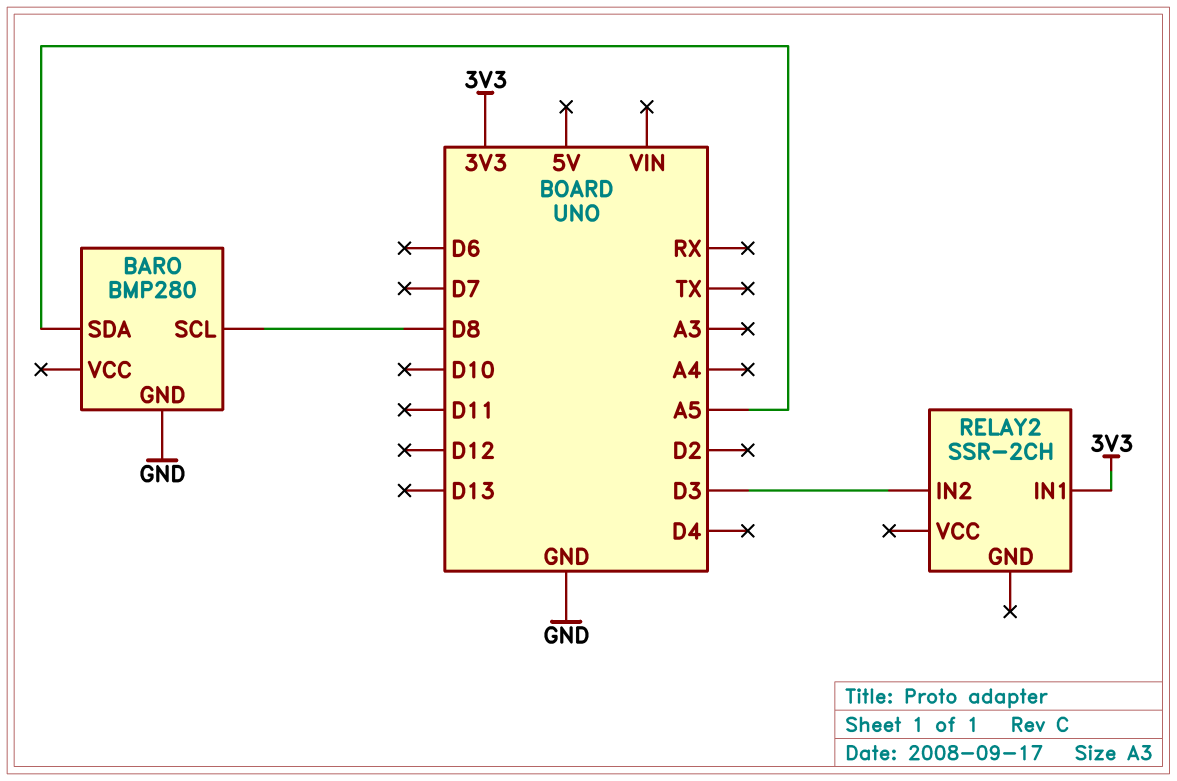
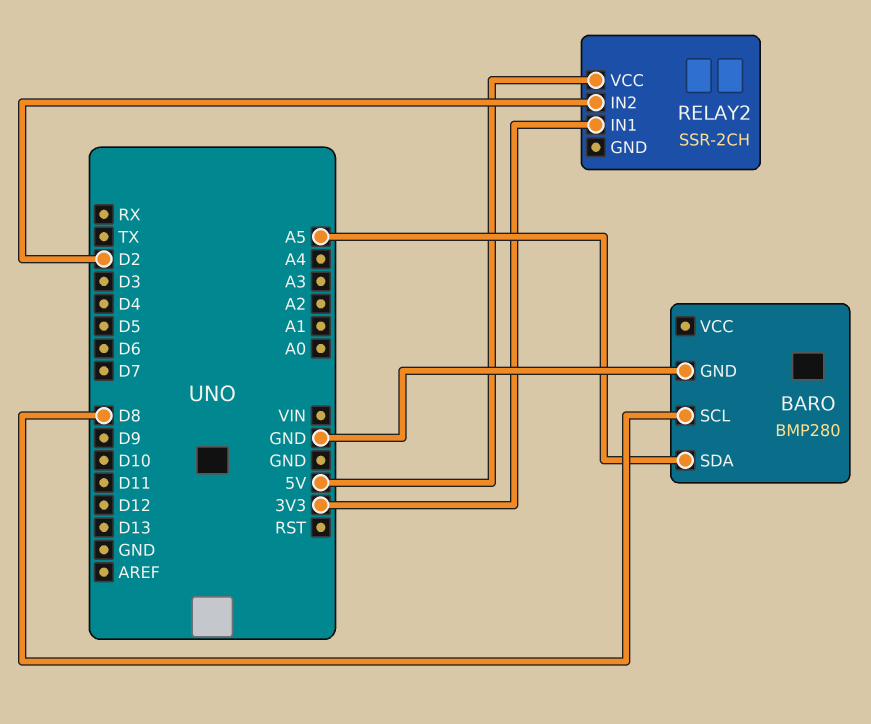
RELAY2 pin IN2: D3 -> D2
RELAY2 pin VCC: none -> 5V

